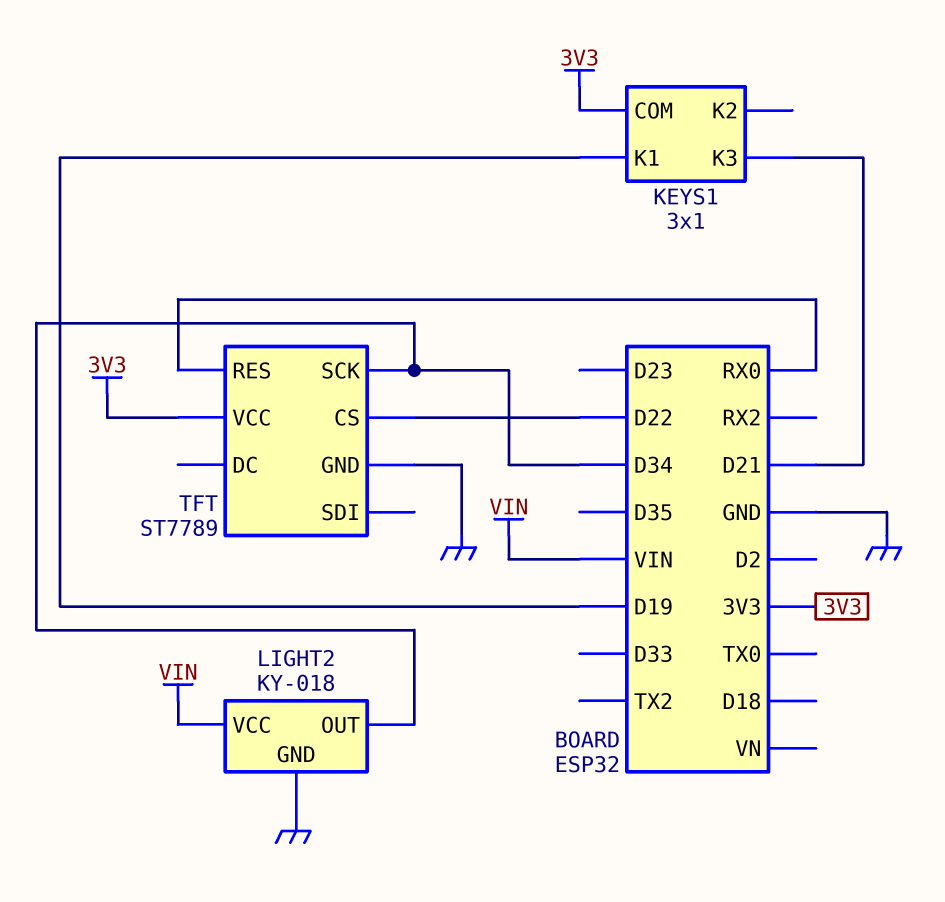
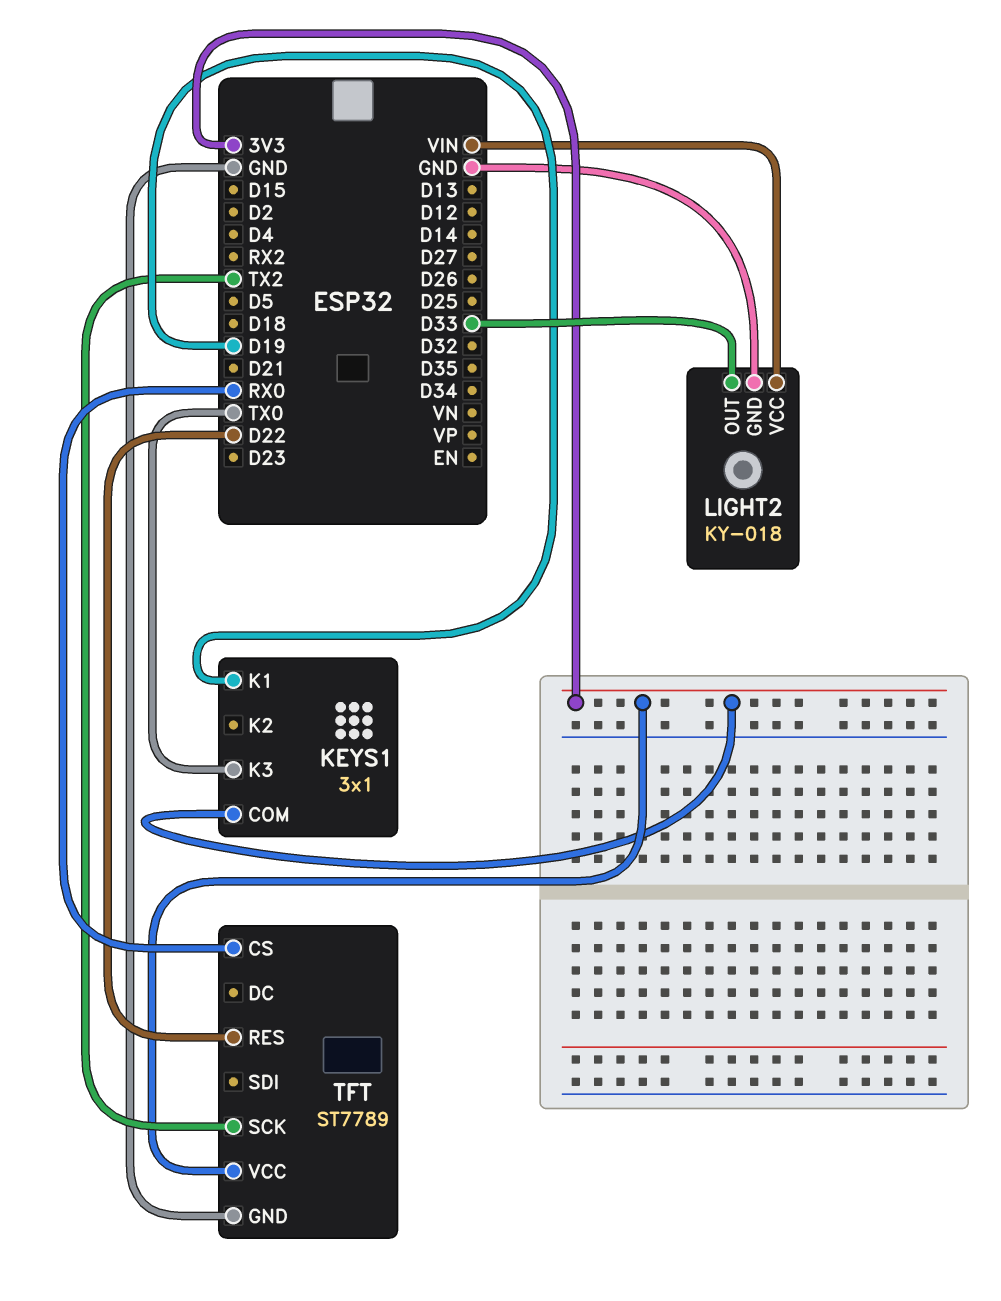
KEYS1 pin K3: D21 -> TX0
LIGHT2 pin OUT: D34 -> D33
TFT pin CS: D22 -> RX0
TFT pin RES: RX0 -> D22
TFT pin SCK: D34 -> TX2

